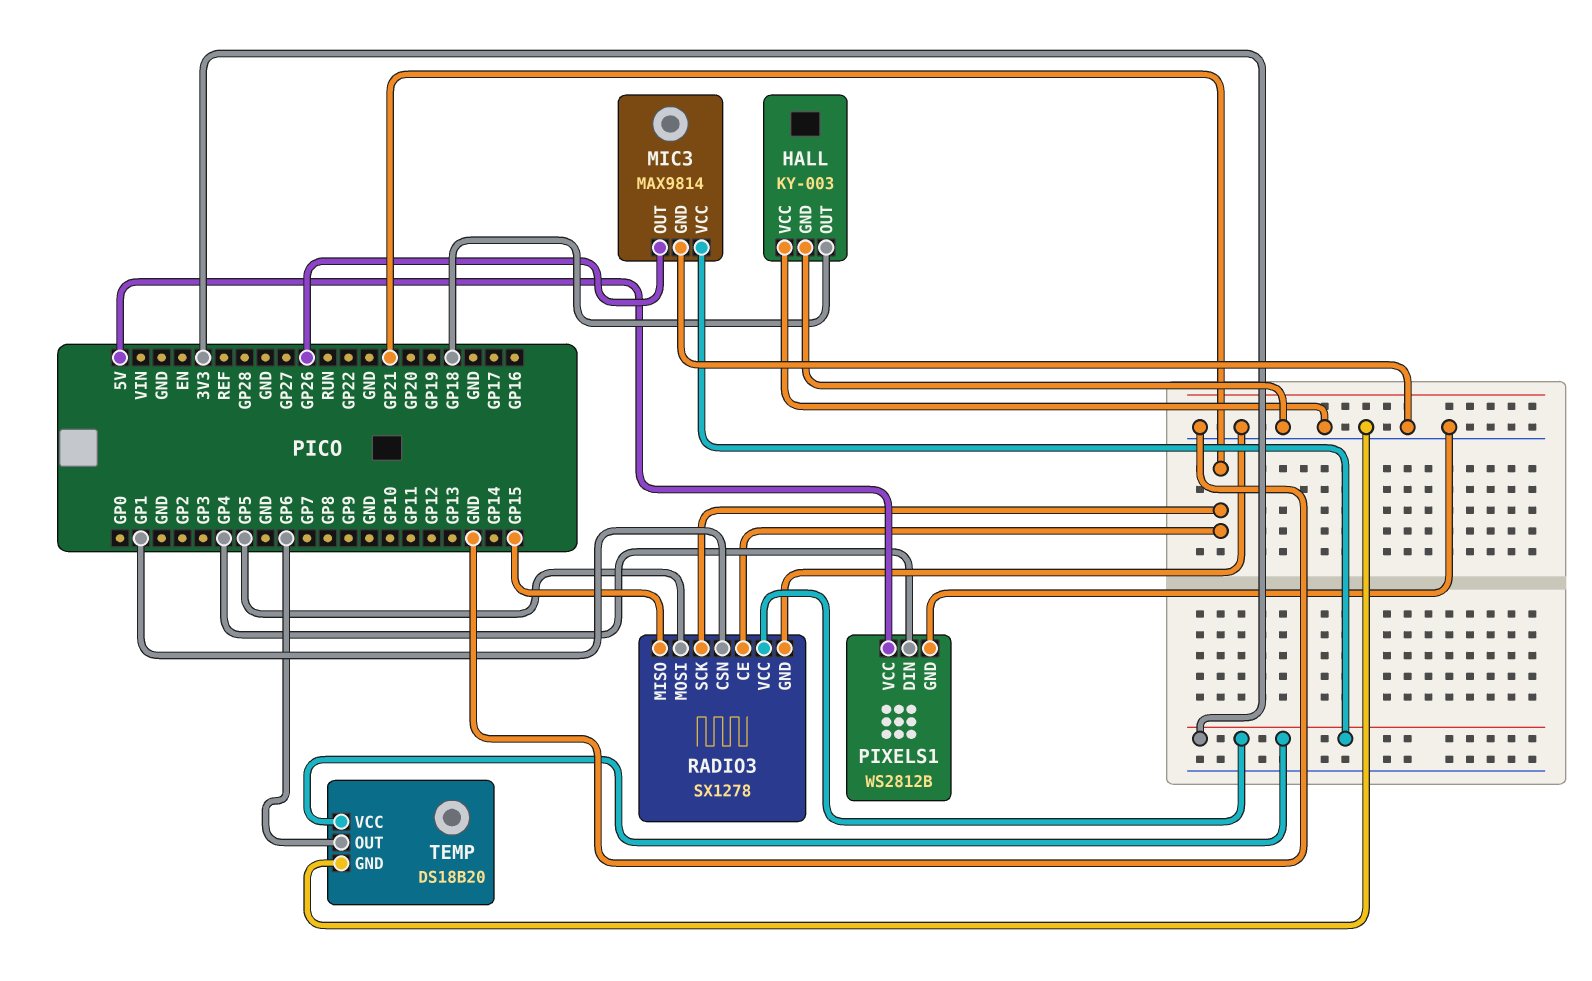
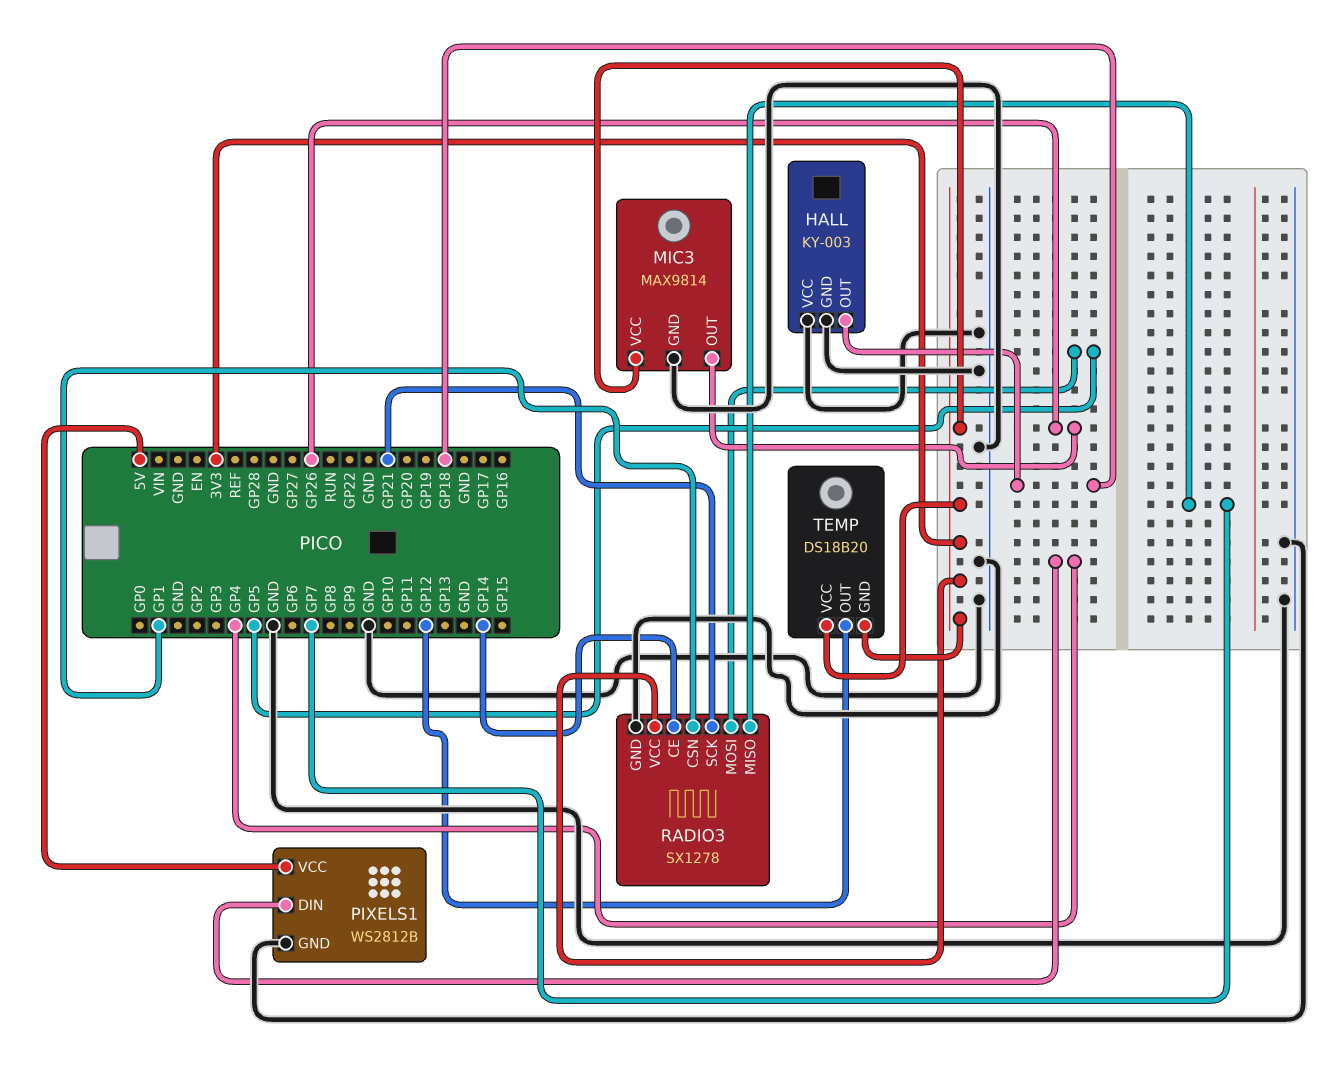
RADIO3 pin CE: GP21 -> GP14
RADIO3 pin MISO: GP15 -> GP7
TEMP pin GND: GND -> 3V3
TEMP pin OUT: GP6 -> GP12

